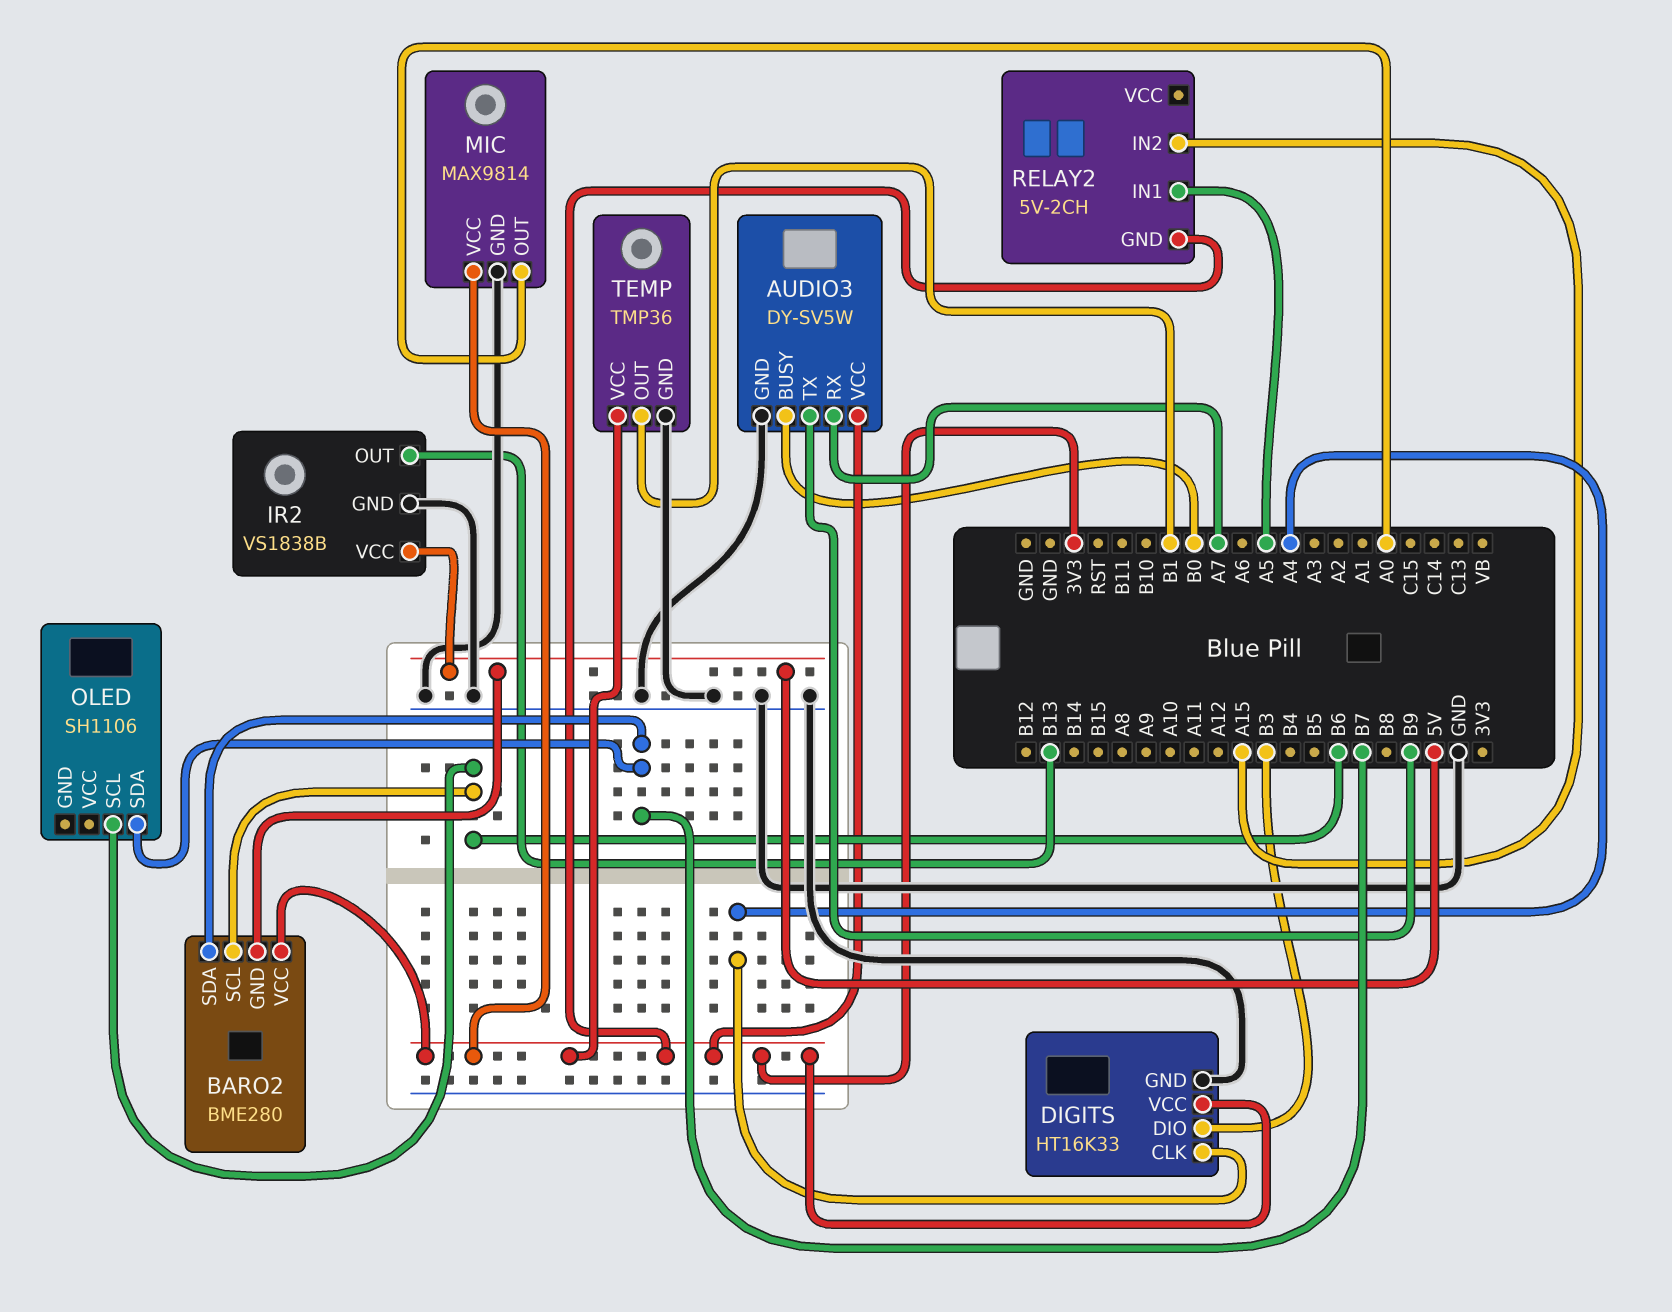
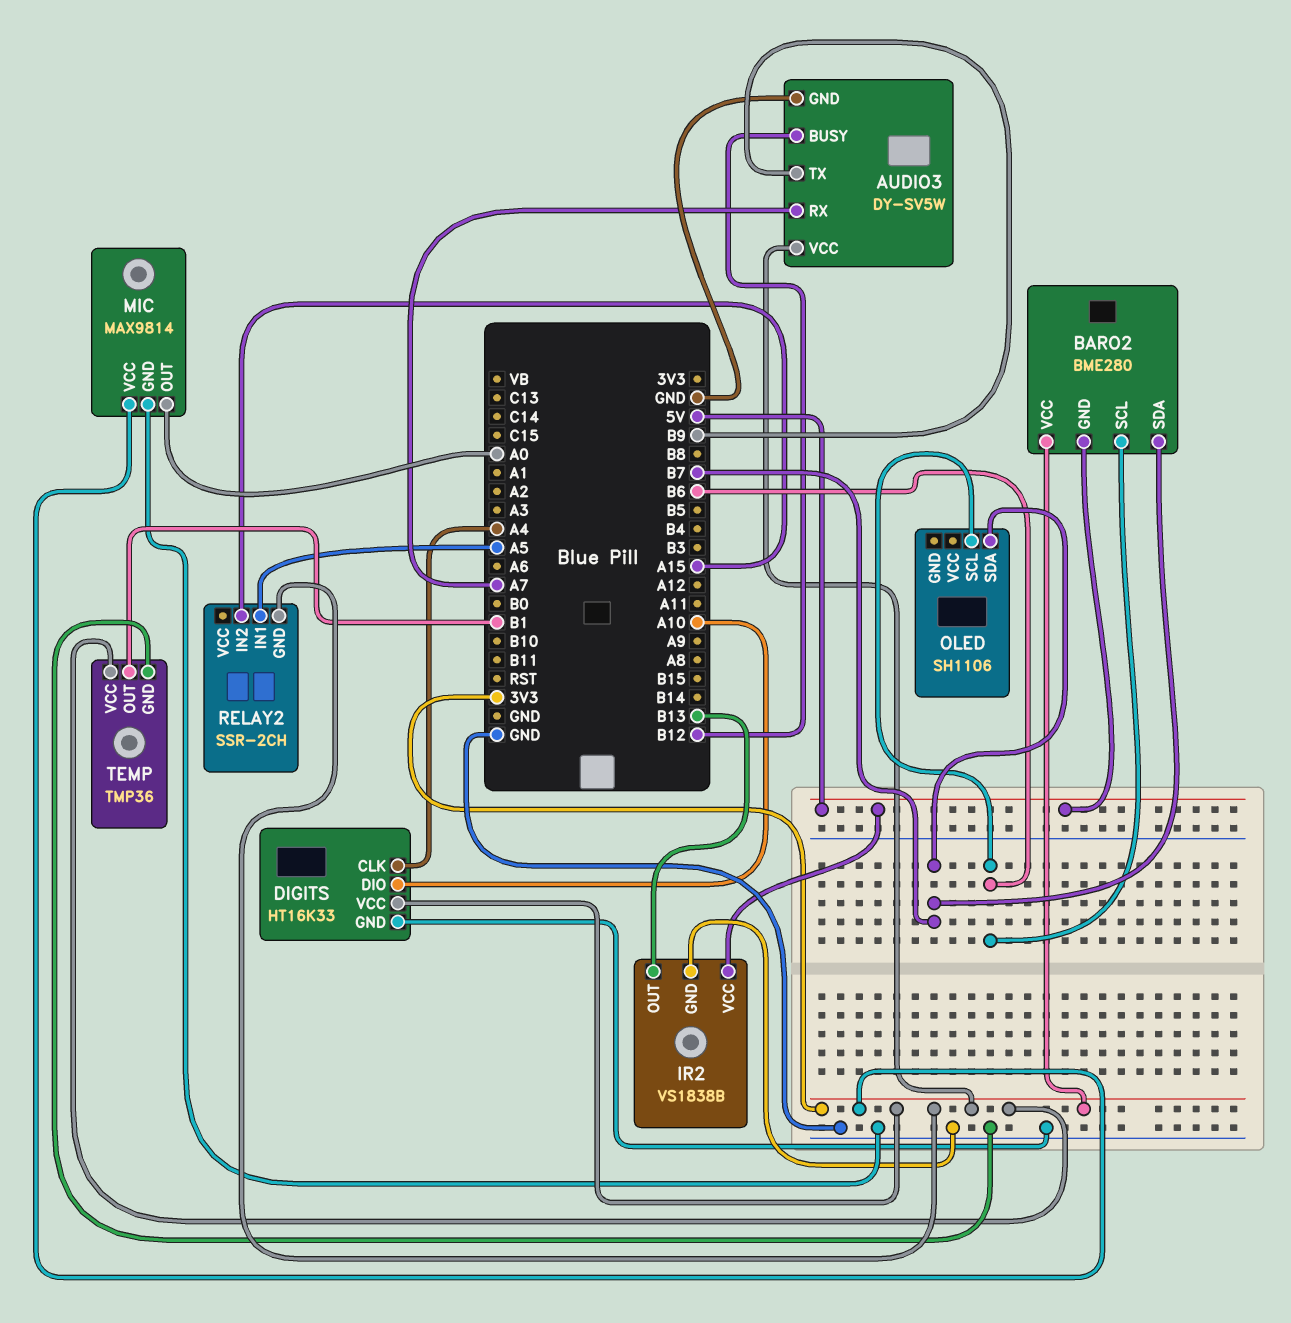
AUDIO3 pin BUSY: B0 -> B12
DIGITS pin DIO: B3 -> A10
RELAY2: 5V-2CH -> SSR-2CH

